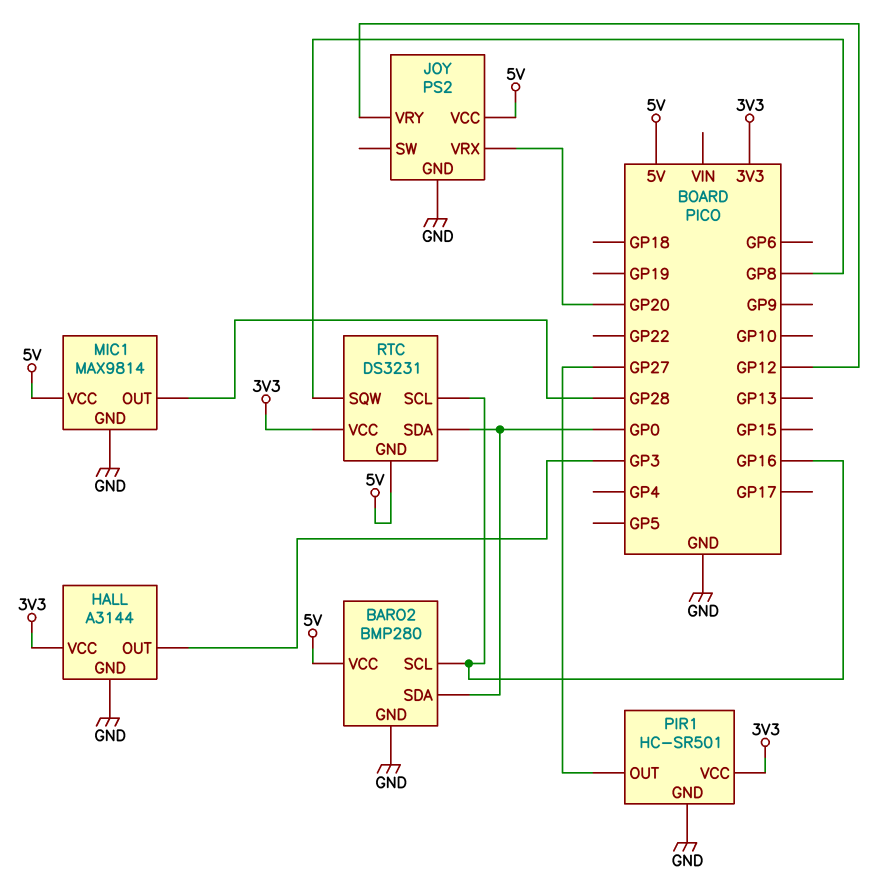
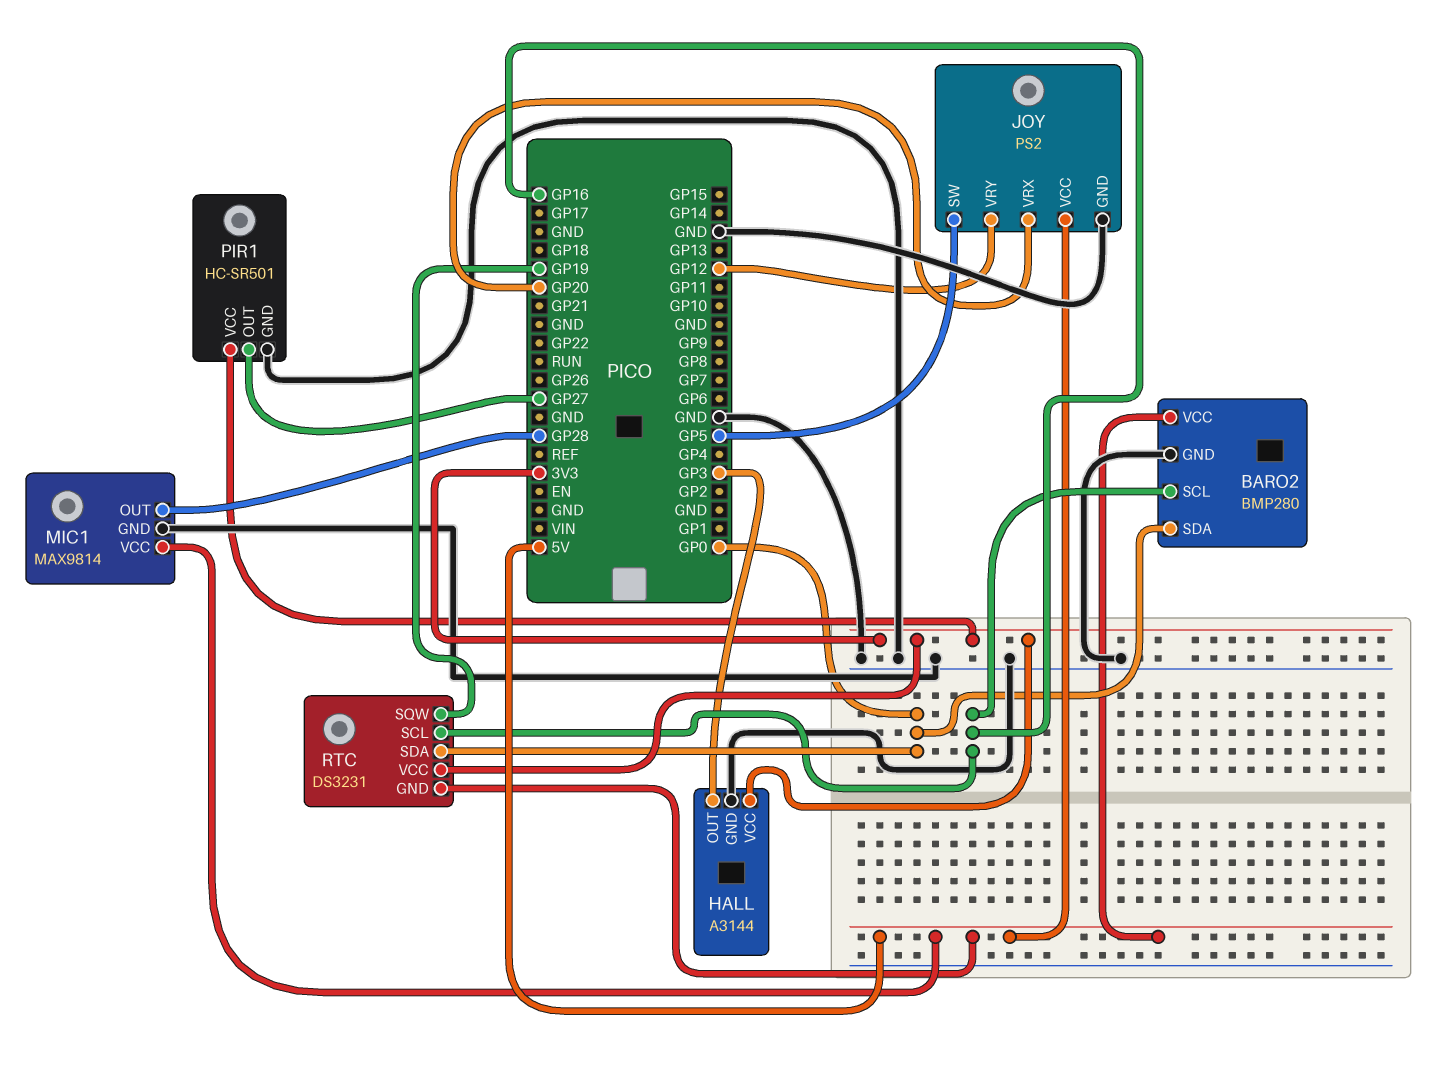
JOY pin SW: none -> GP5
RTC pin SQW: GP8 -> GP19

